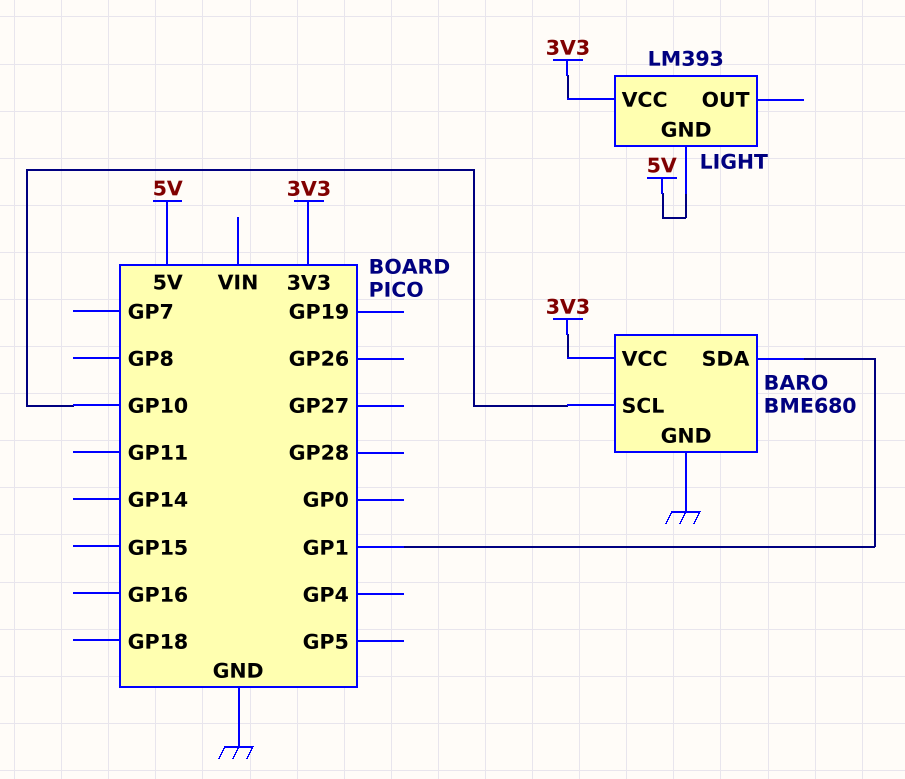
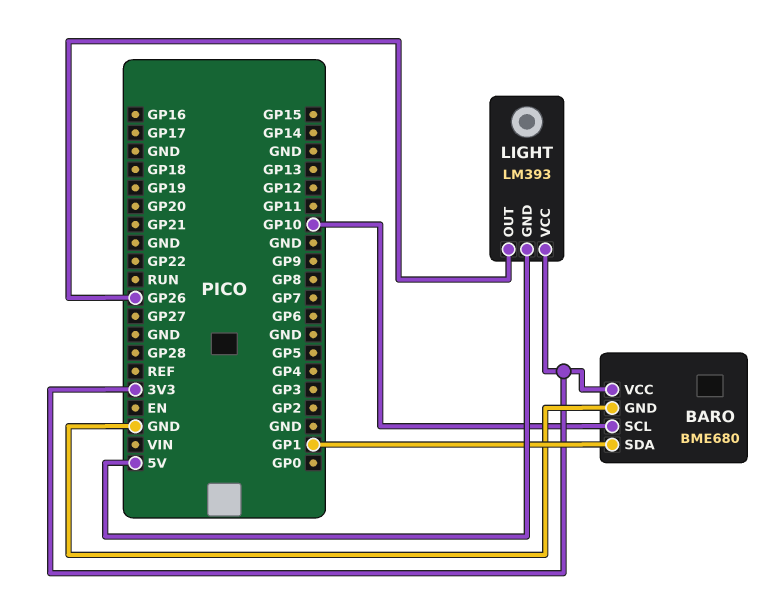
LIGHT pin OUT: none -> GP26

